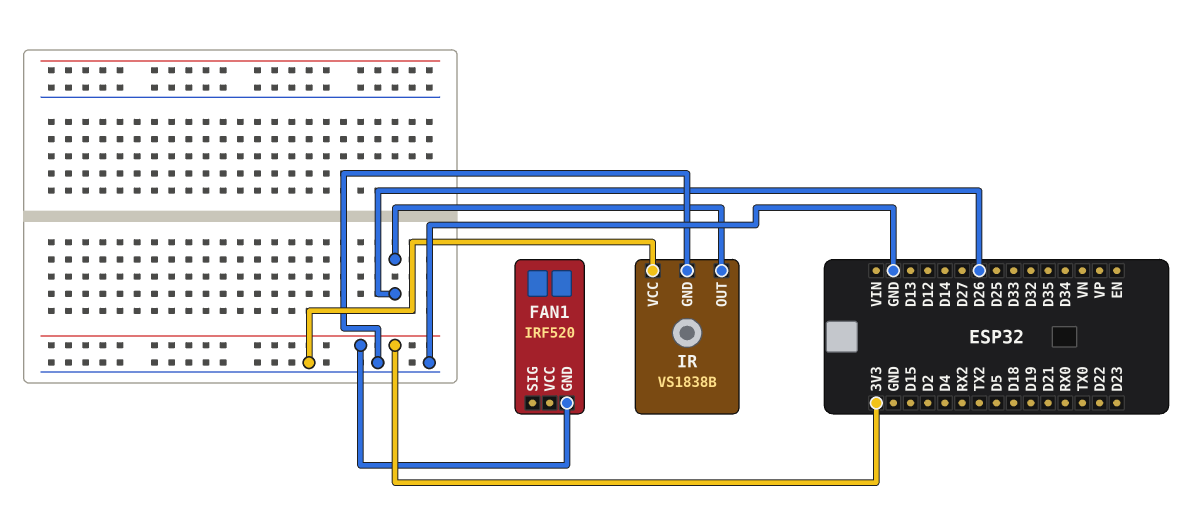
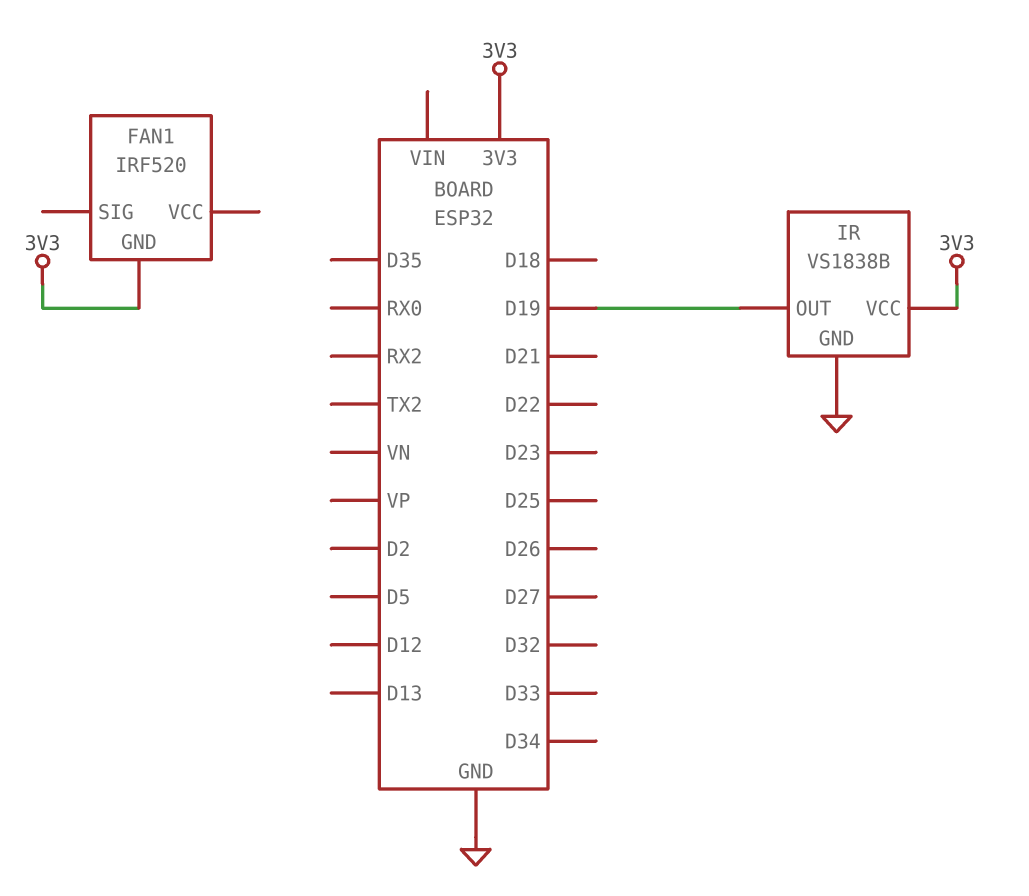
IR pin OUT: D26 -> D19
IR pin VCC: GND -> 3V3

